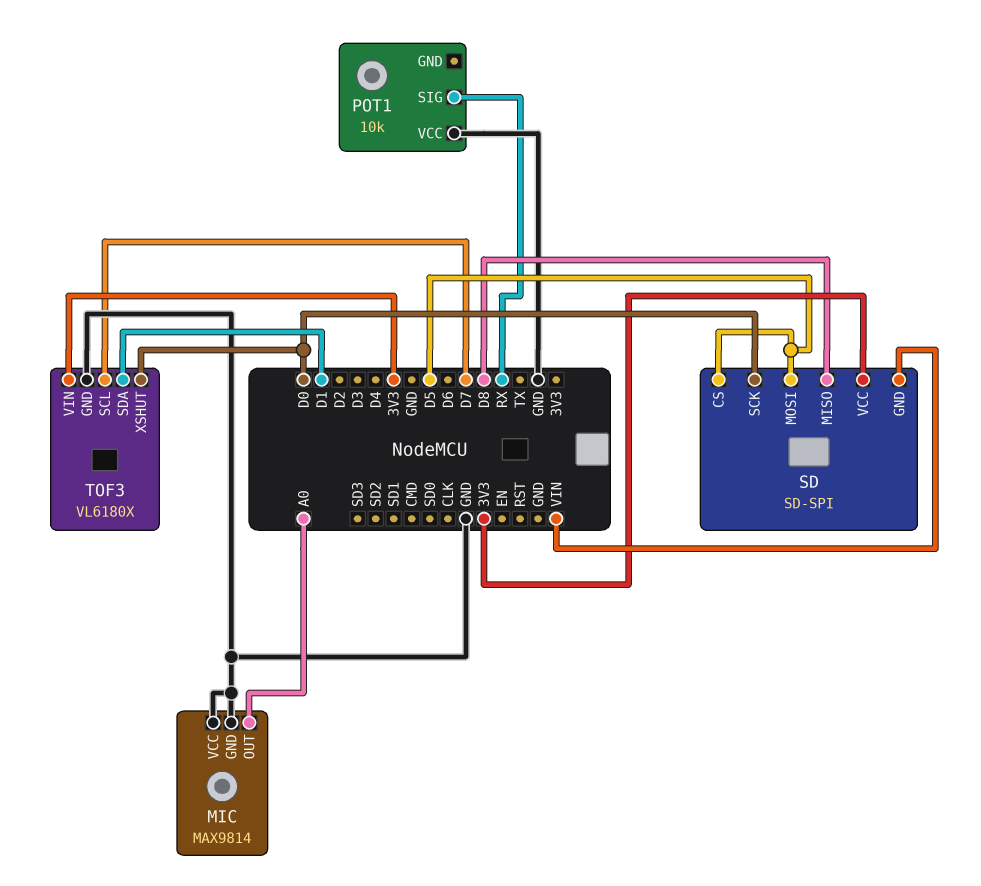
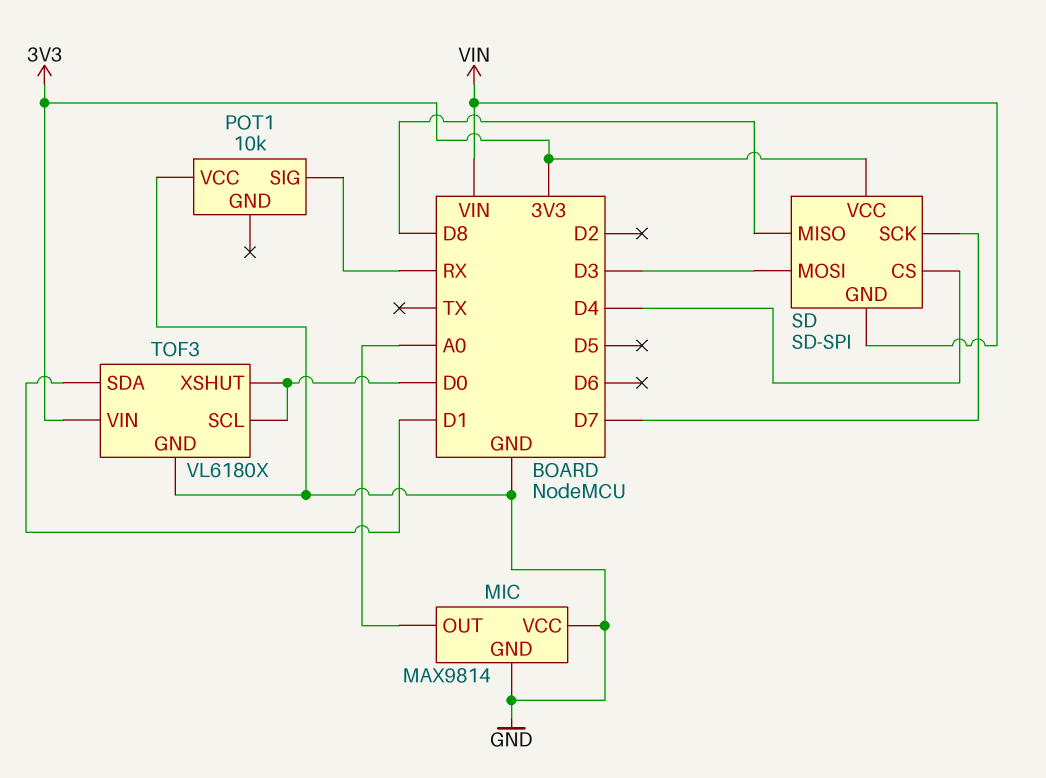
SD pin CS: D5 -> D4
SD pin MOSI: D5 -> D3
SD pin SCK: D0 -> D7
TOF3 pin SCL: D7 -> D0

